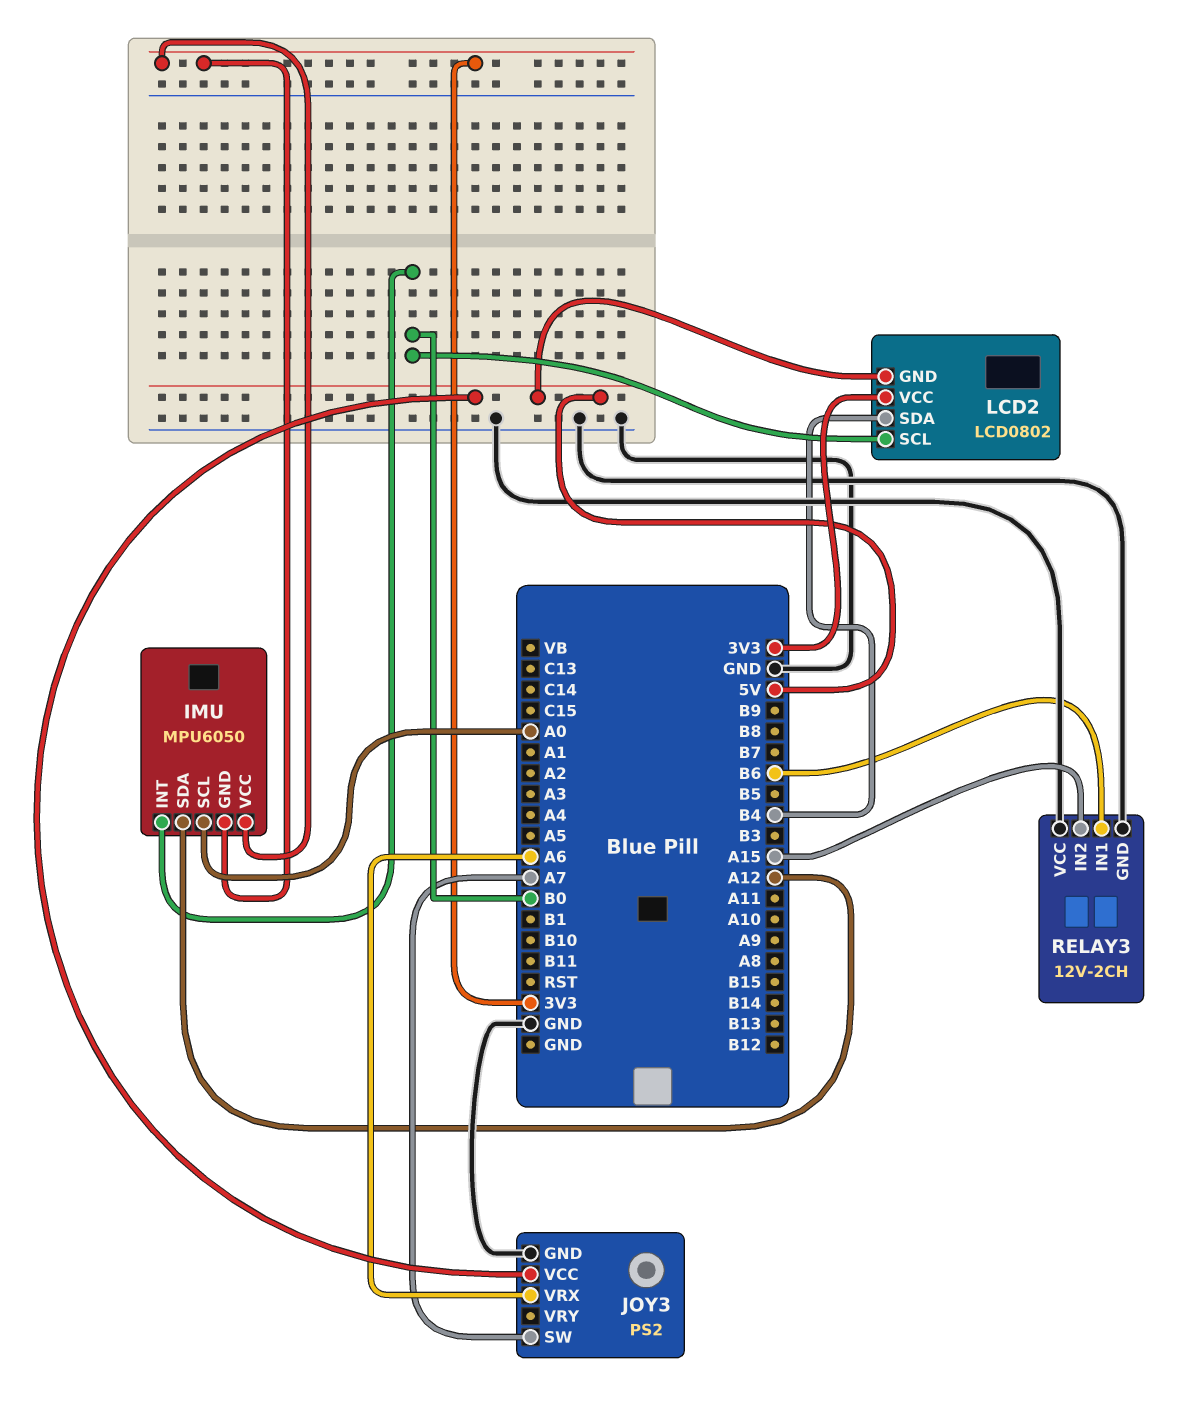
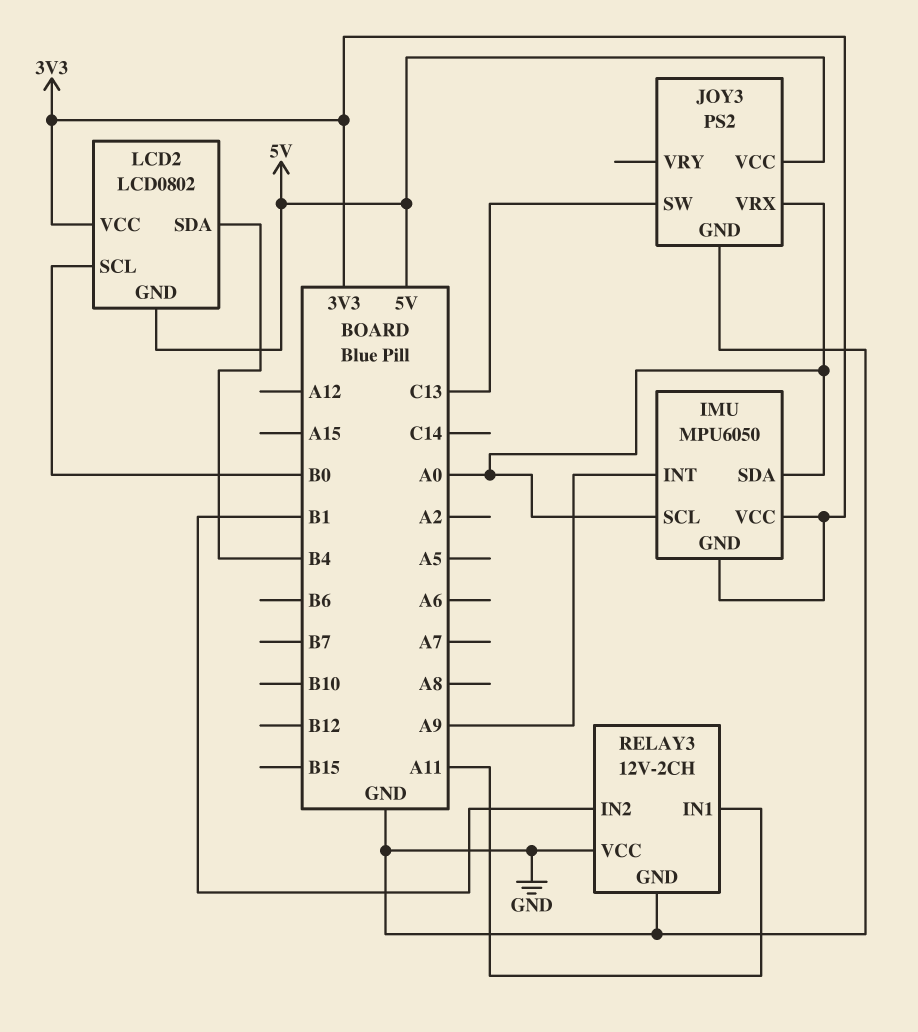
IMU pin INT: B0 -> A9
IMU pin SDA: A12 -> A0
JOY3 pin SW: A7 -> C13
JOY3 pin VRX: A6 -> A0
RELAY3 pin IN1: B6 -> A11
RELAY3 pin IN2: A15 -> B1

